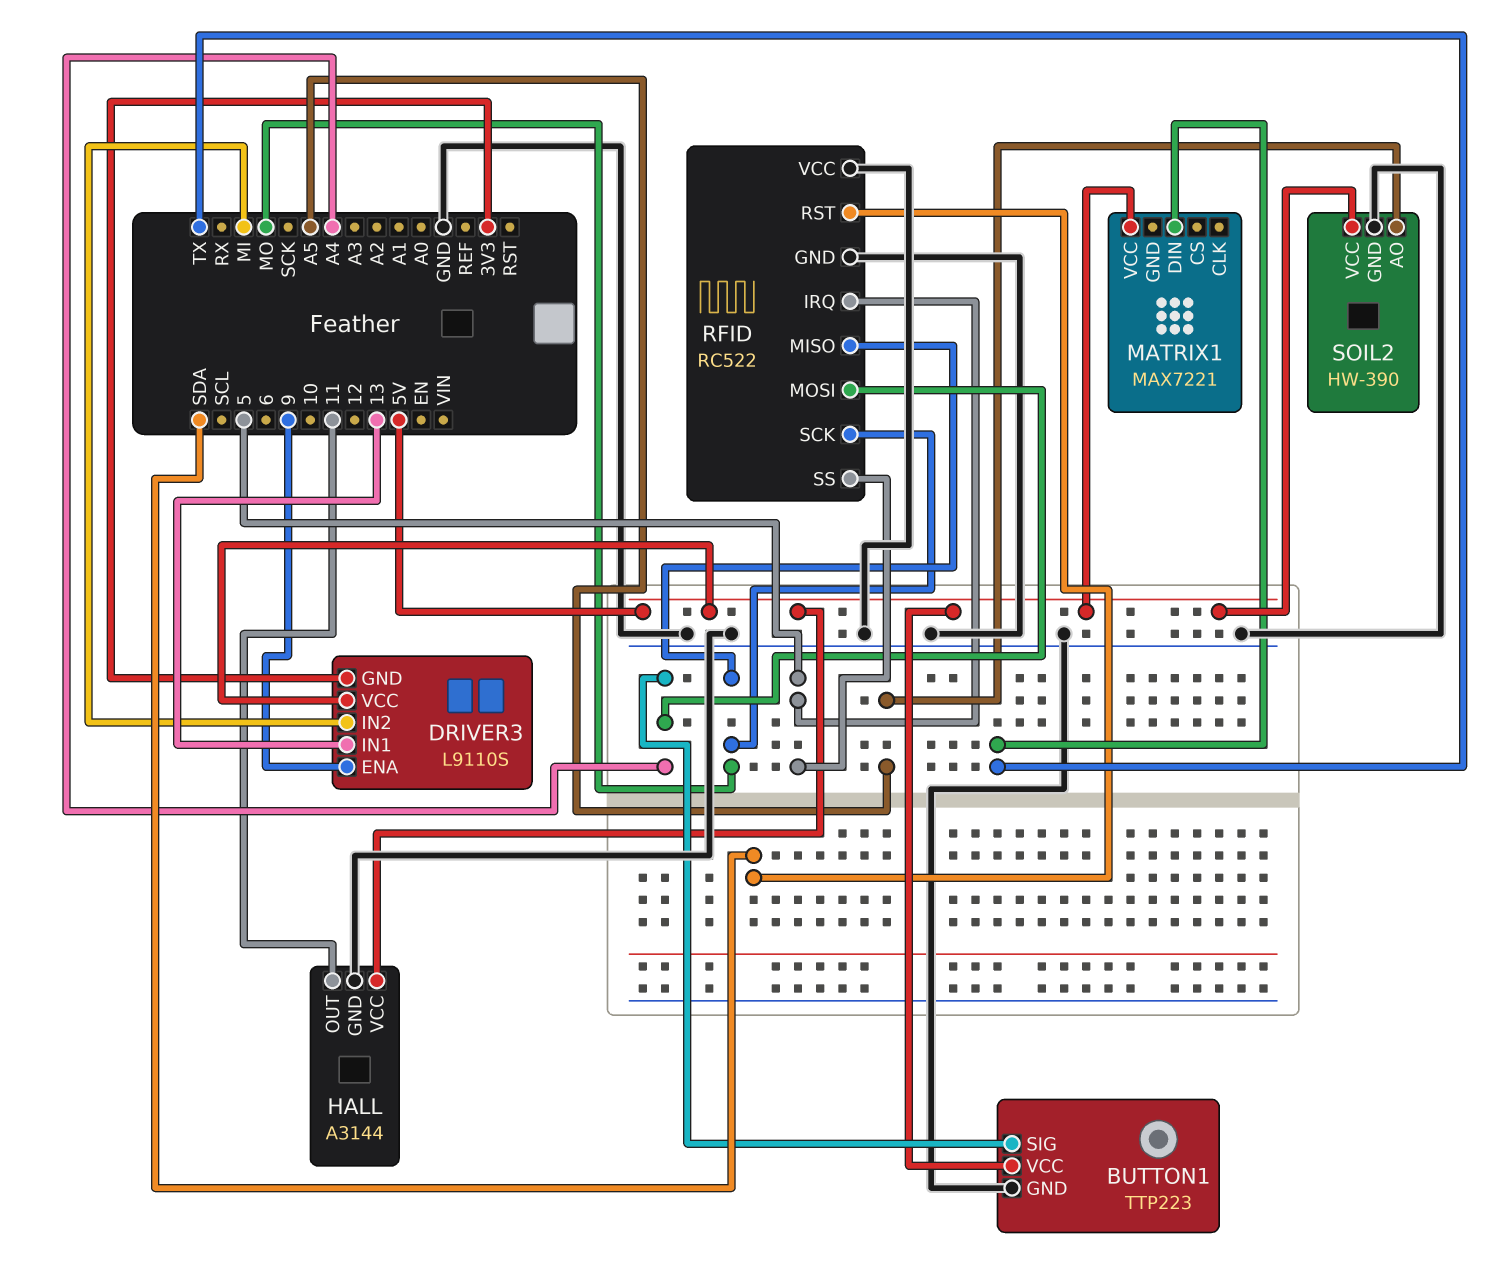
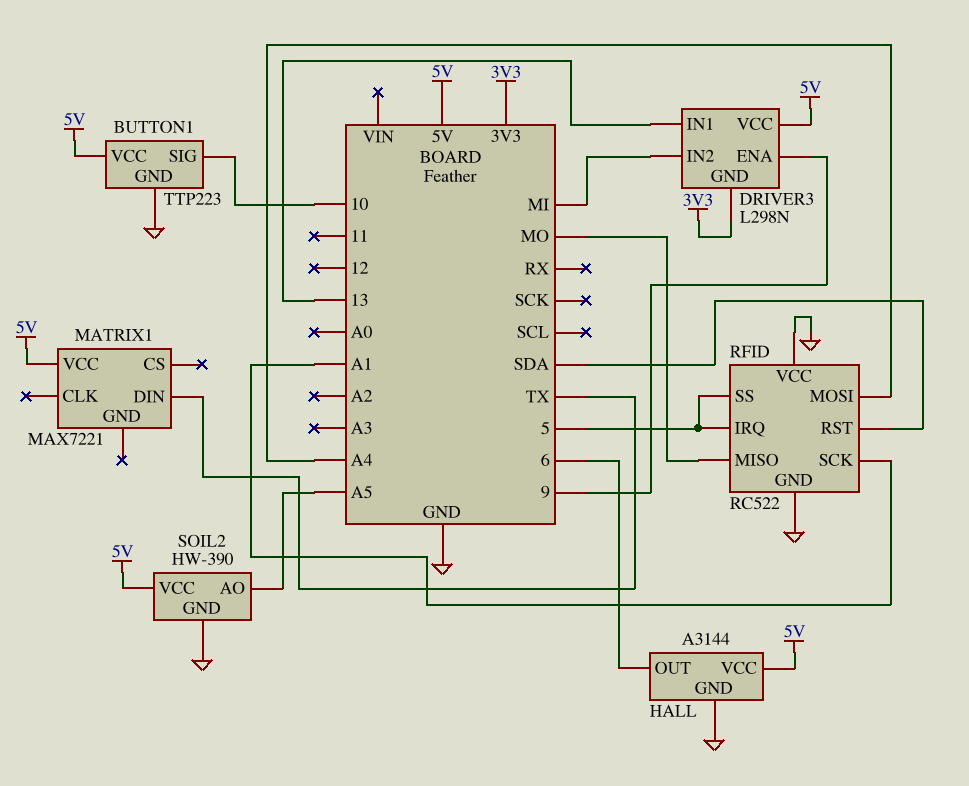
BUTTON1 pin SIG: A4 -> 10
DRIVER3: L9110S -> L298N
HALL pin OUT: 11 -> 6
RFID pin SCK: MO -> A1

